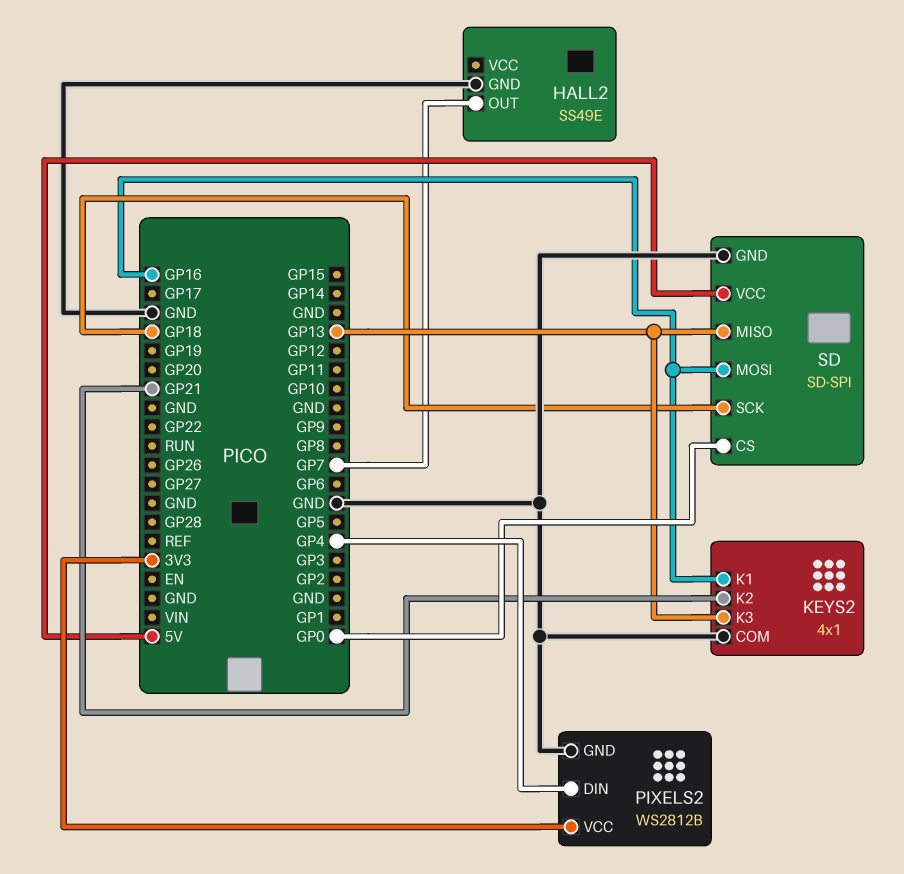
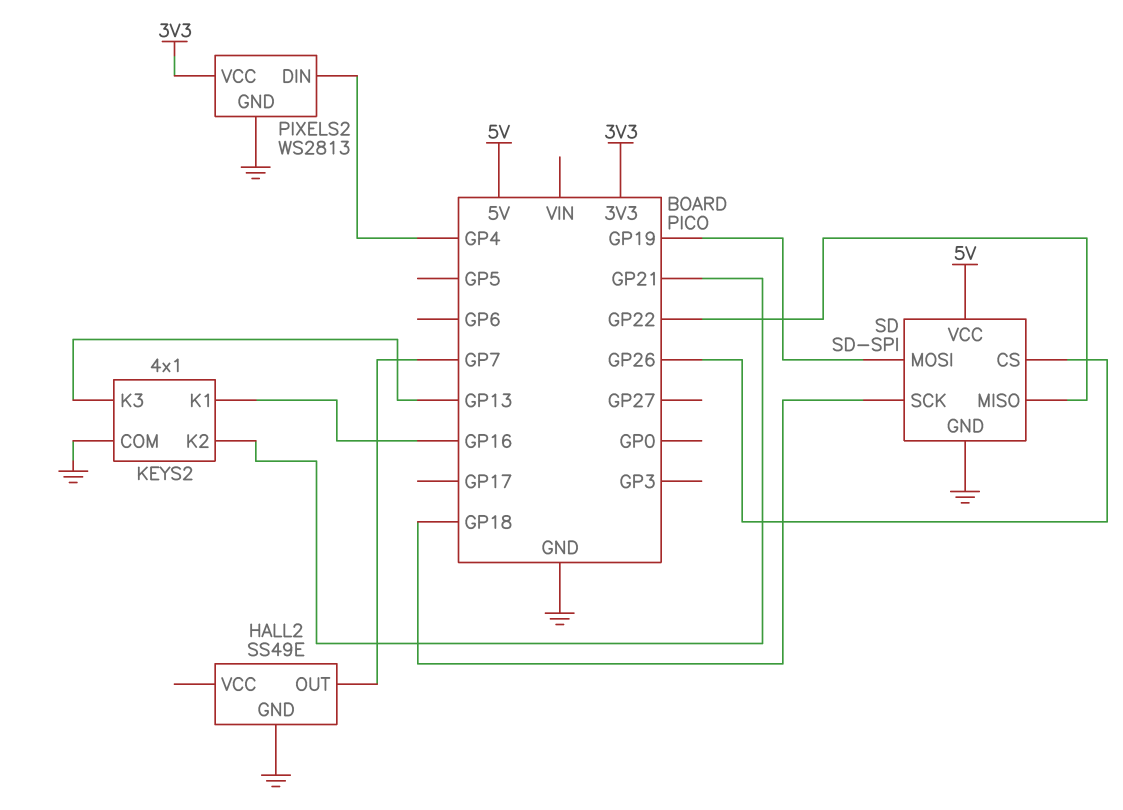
PIXELS2: WS2812B -> WS2813
SD pin CS: GP0 -> GP26
SD pin MISO: GP13 -> GP22
SD pin MOSI: GP16 -> GP19

